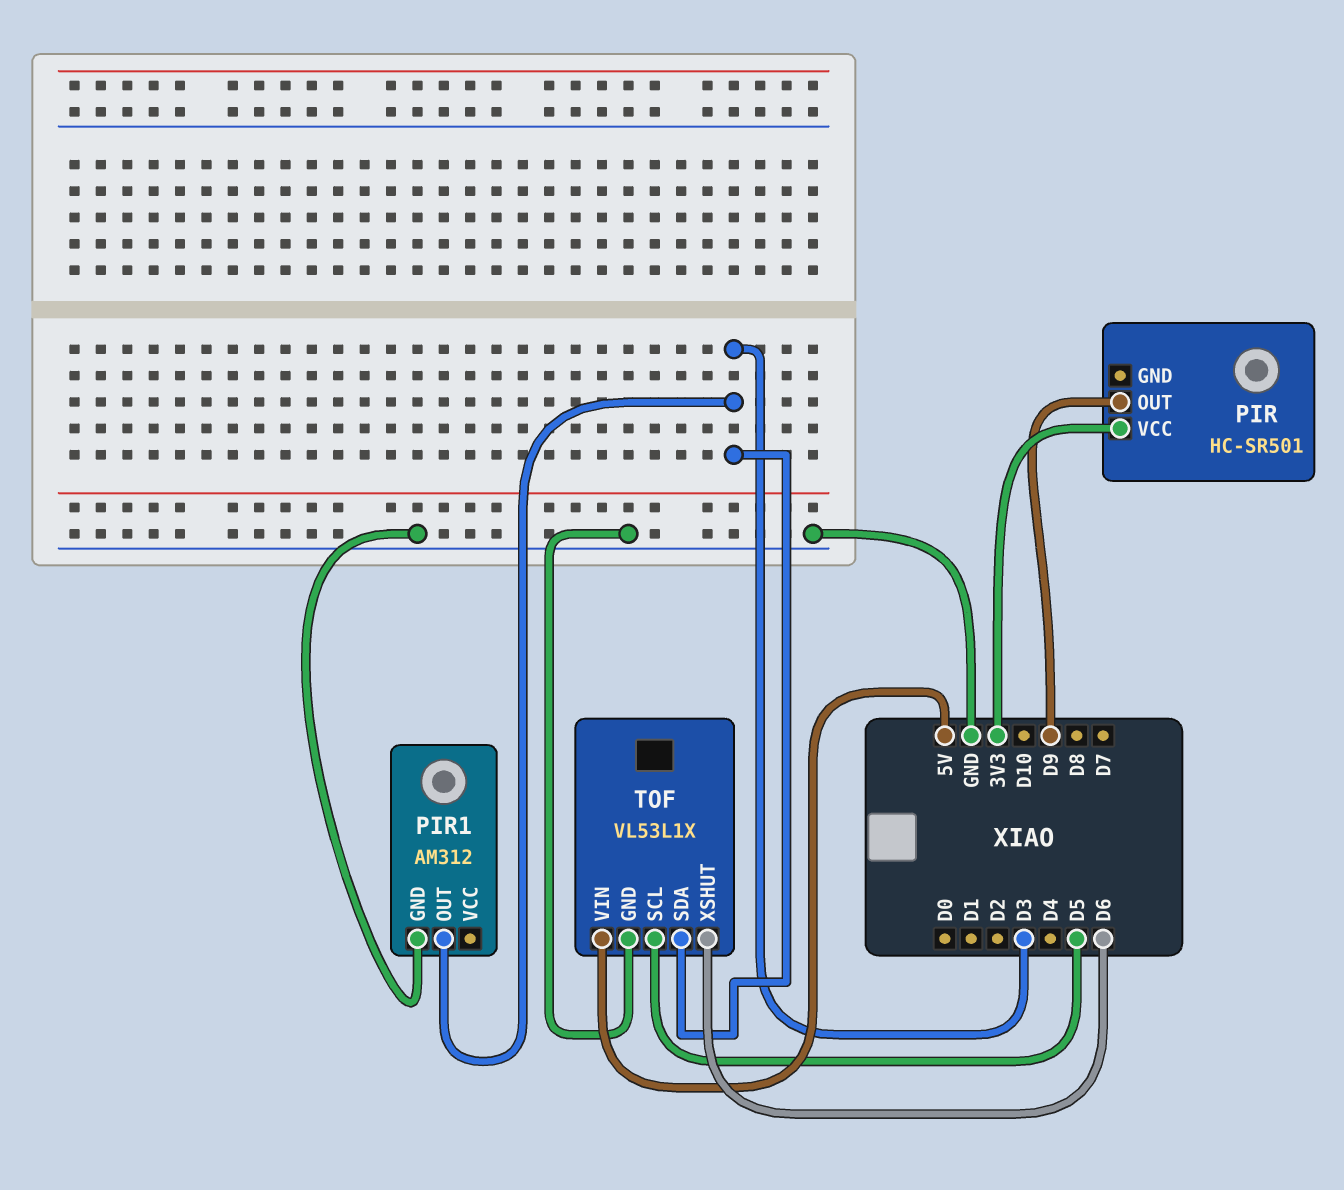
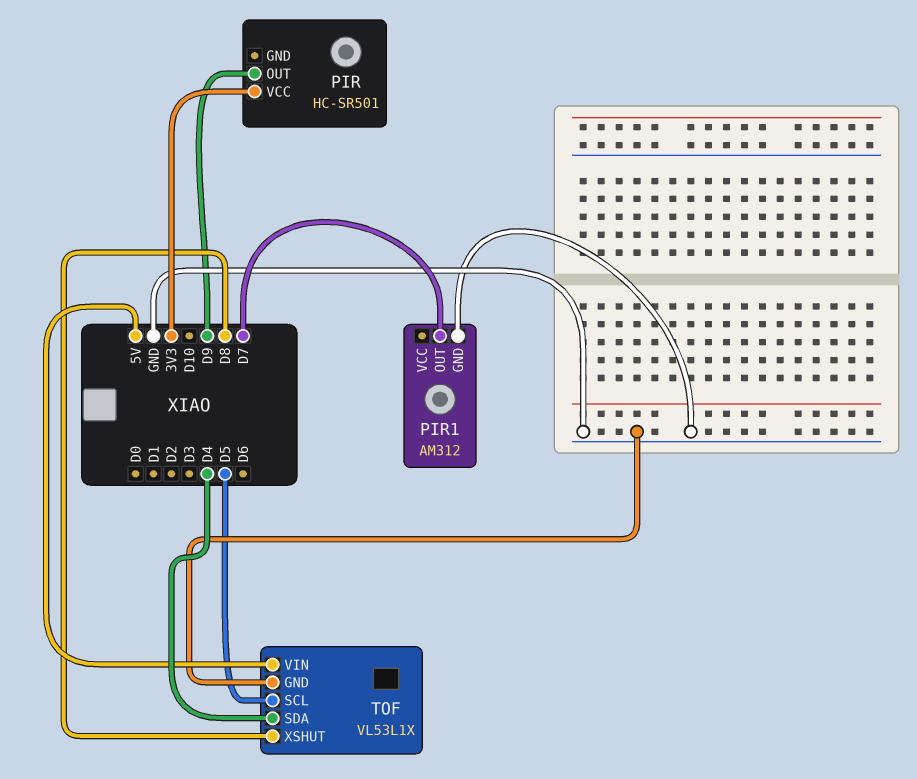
PIR1 pin OUT: D3 -> D7
TOF pin SDA: D3 -> D4
TOF pin XSHUT: D6 -> D8

